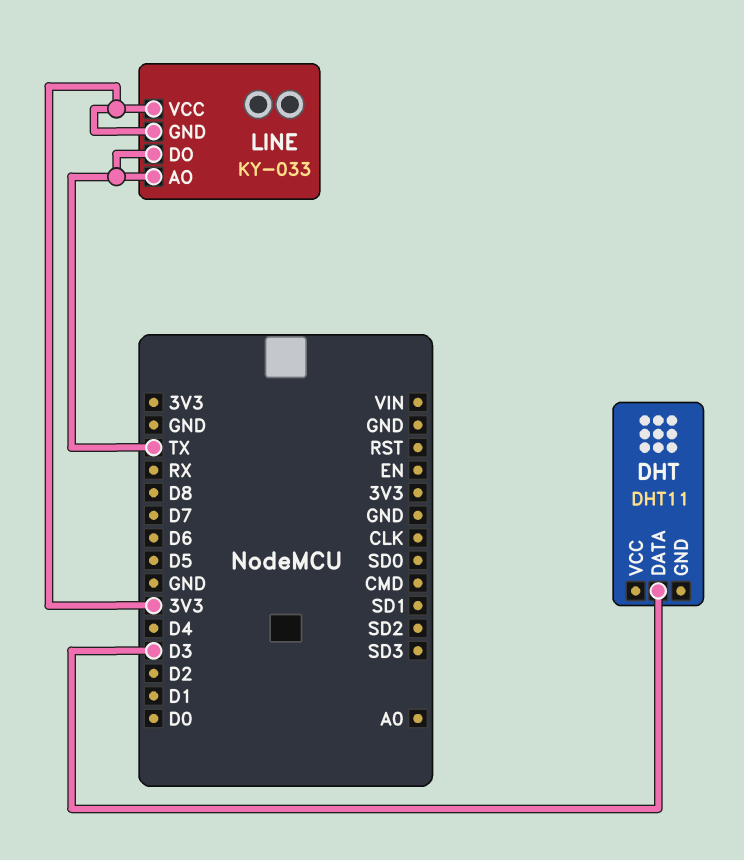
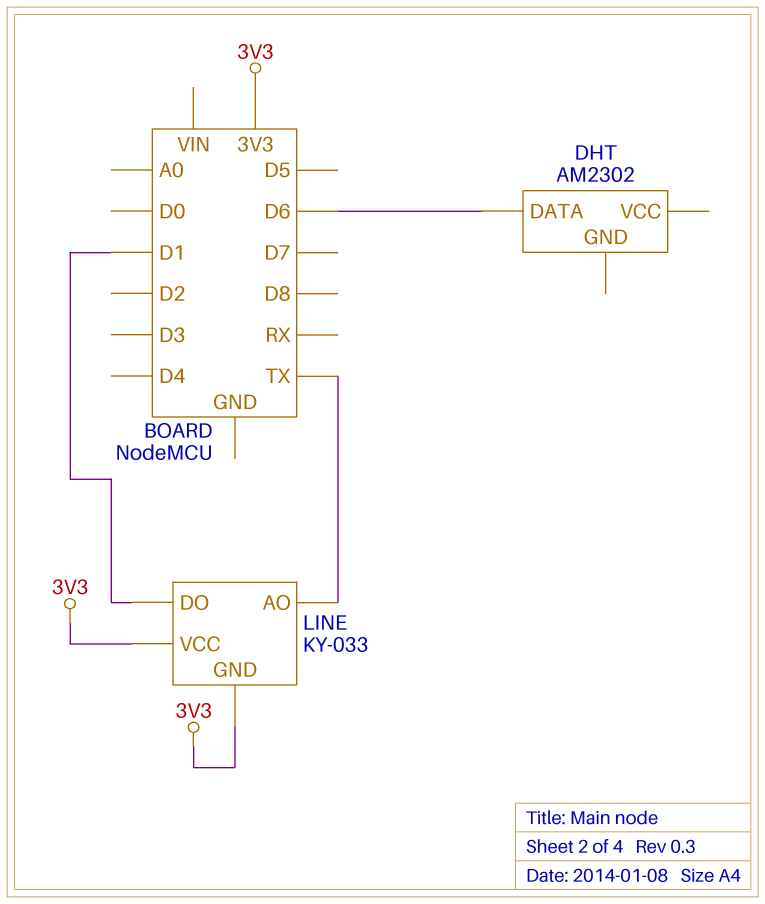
DHT: DHT11 -> AM2302
DHT pin DATA: D3 -> D6
LINE pin DO: TX -> D1

